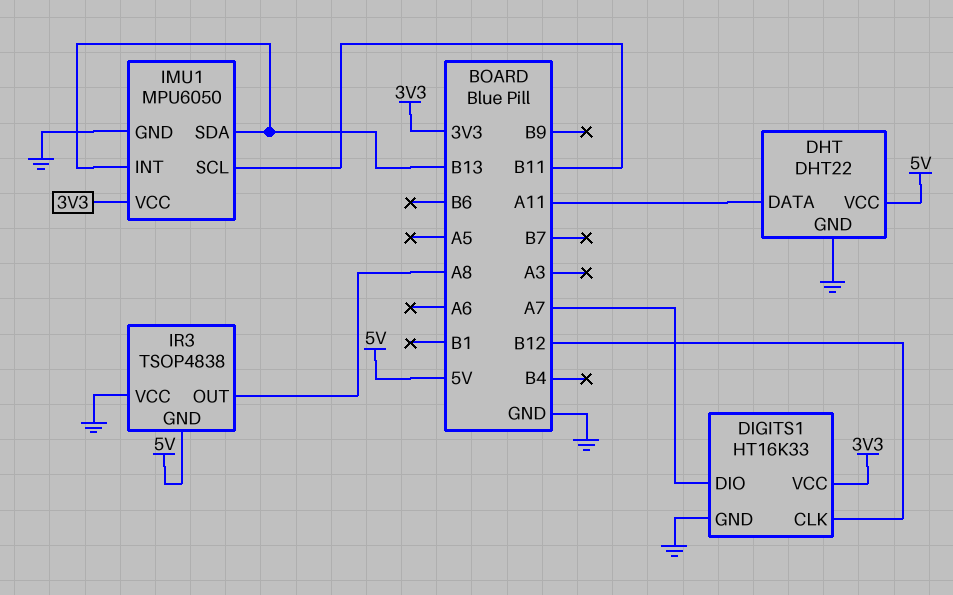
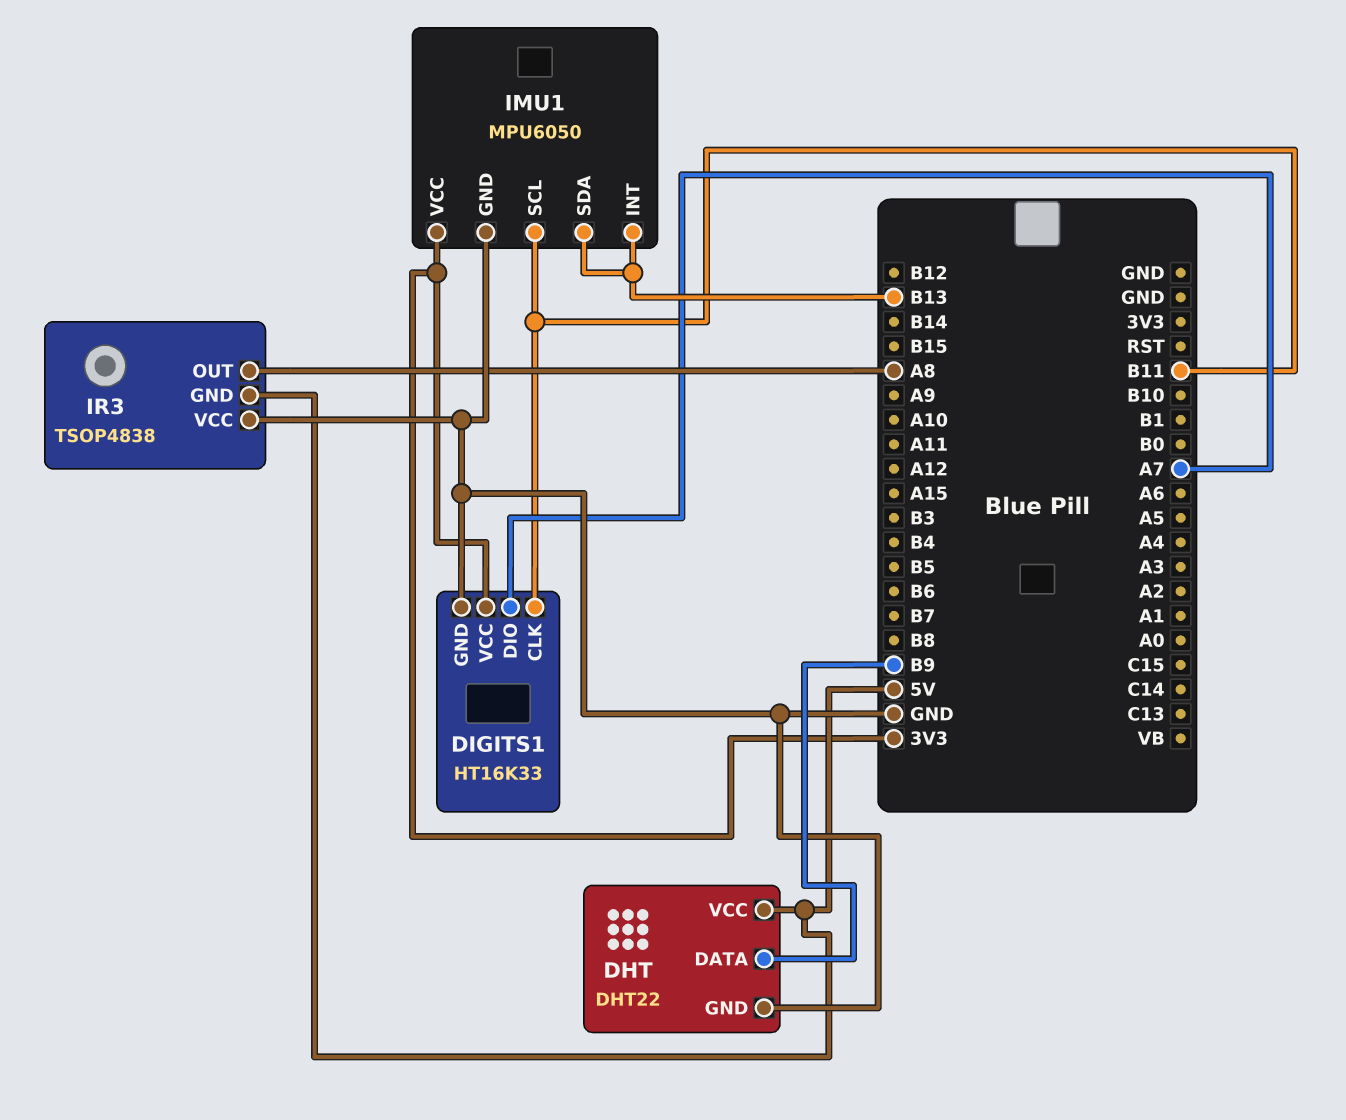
DHT pin DATA: A11 -> B9
DIGITS1 pin CLK: B12 -> B11

